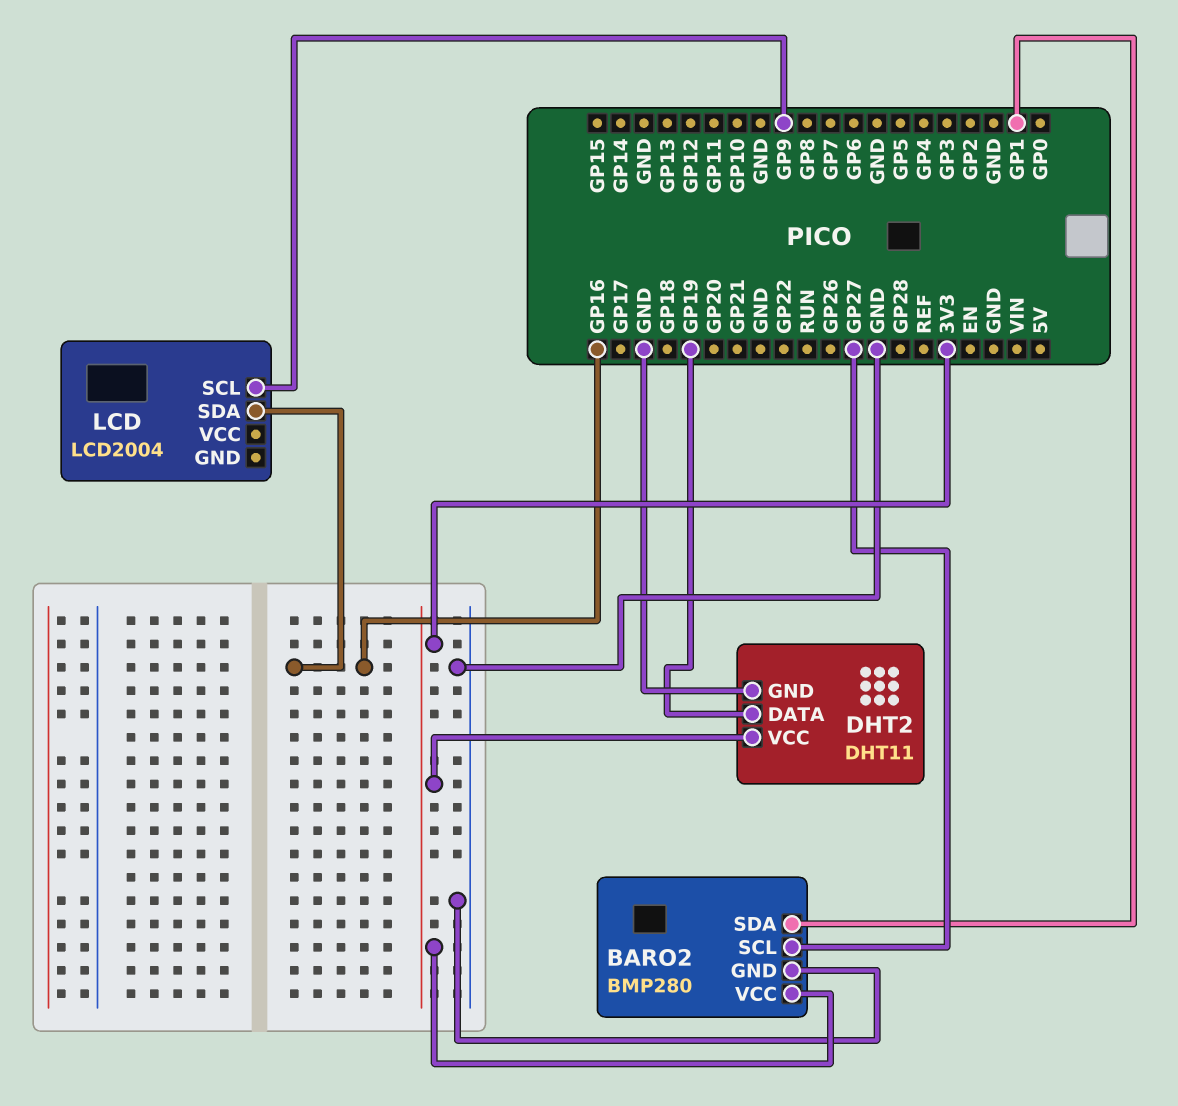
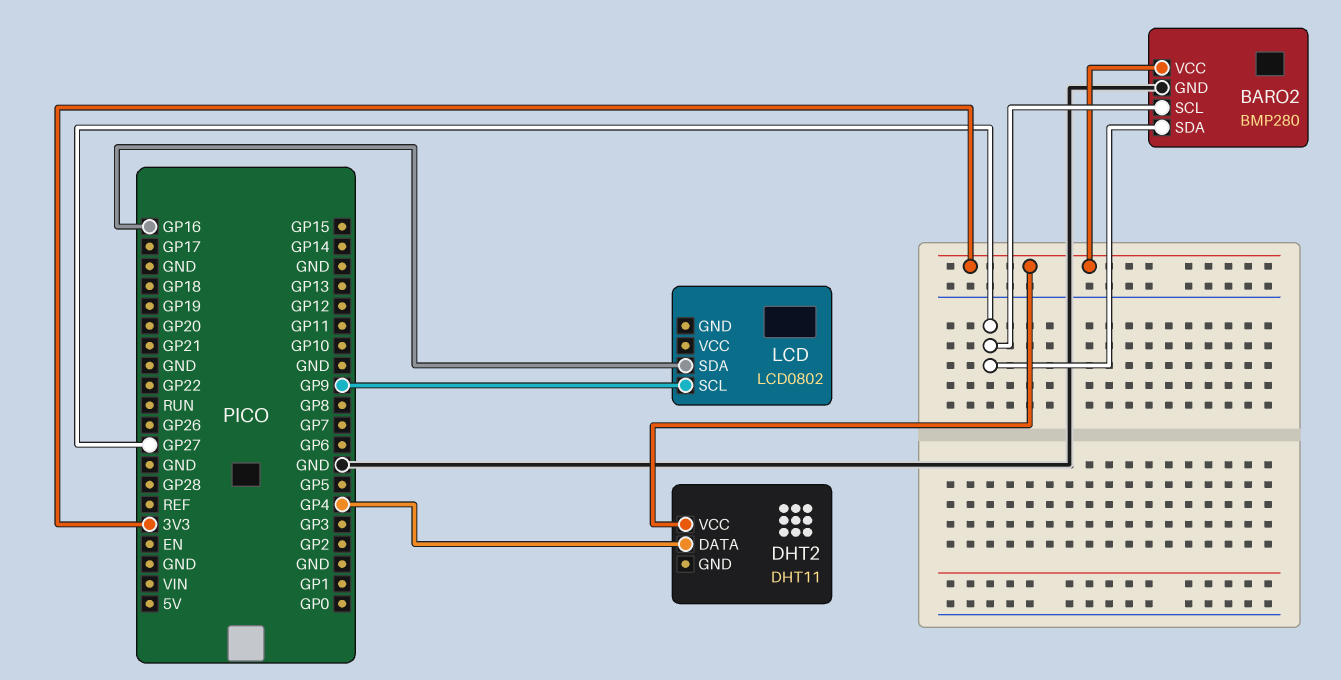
BARO2 pin SDA: GP1 -> GP27
DHT2 pin DATA: GP19 -> GP4
DHT2 pin GND: GND -> none
LCD: LCD2004 -> LCD0802

